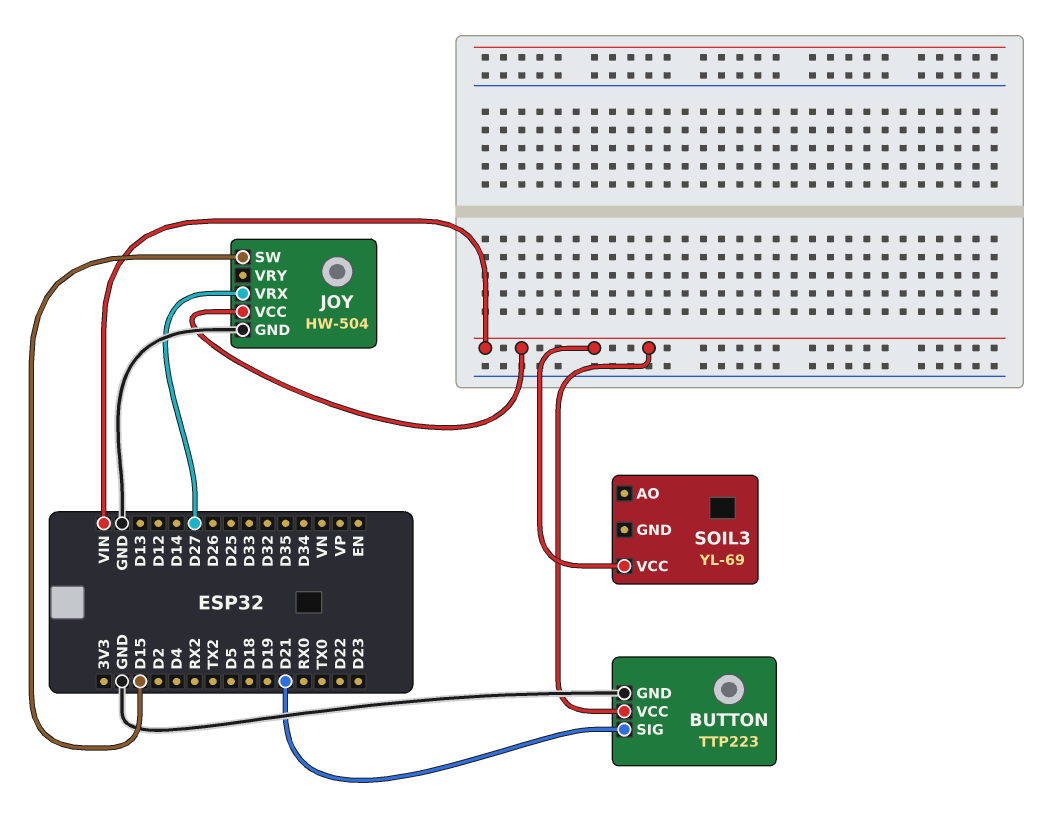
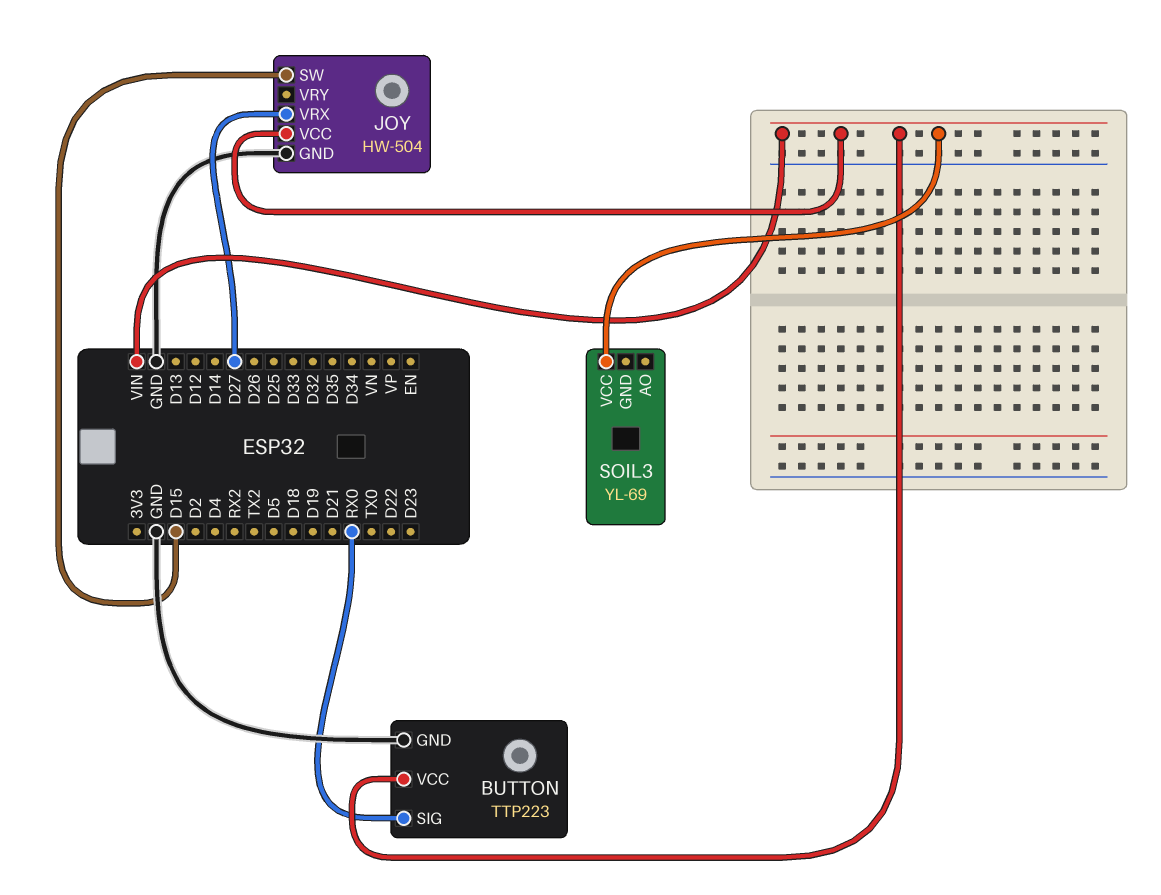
BUTTON pin SIG: D21 -> RX0

